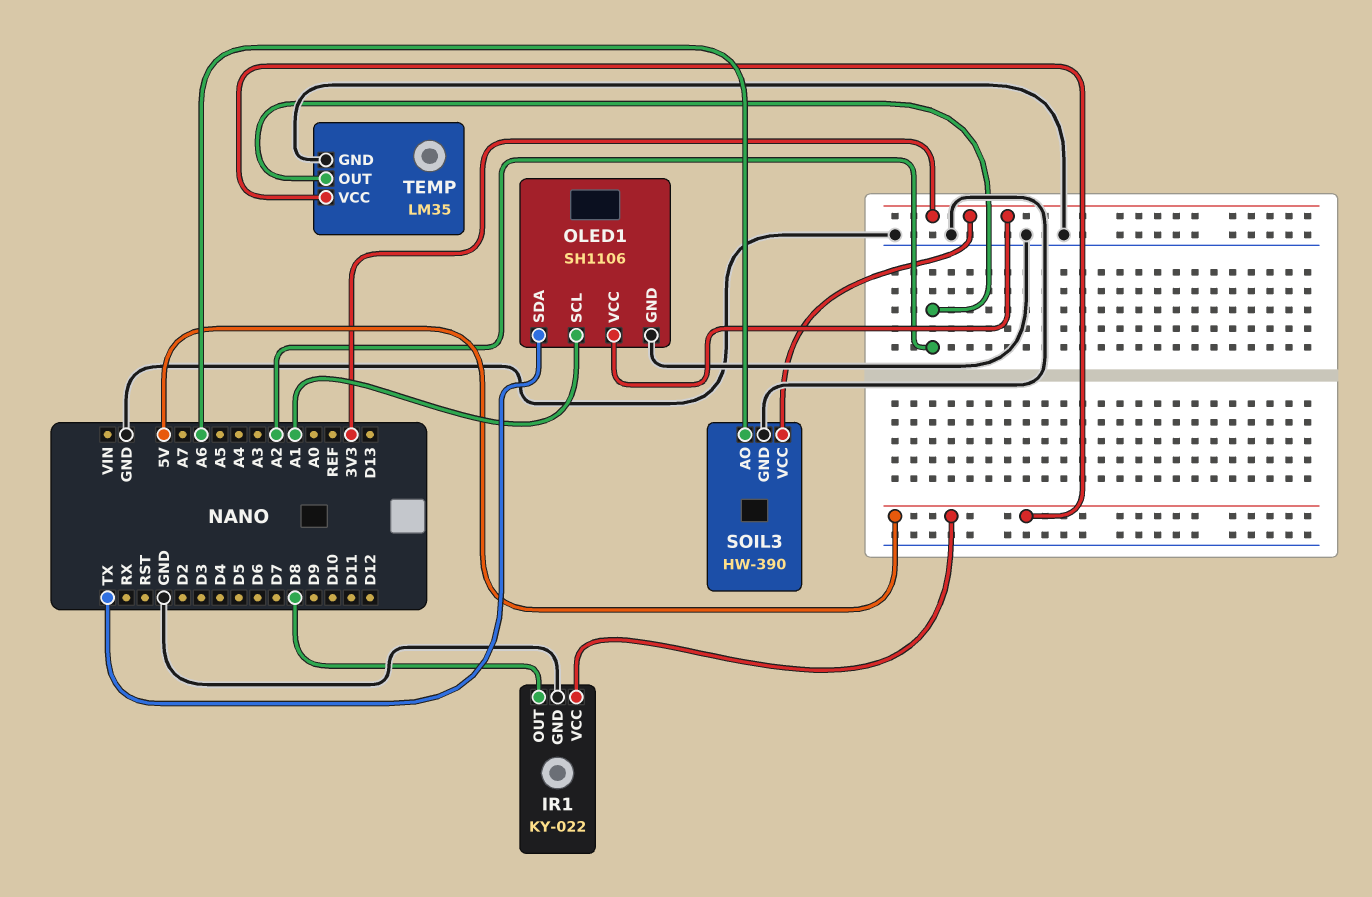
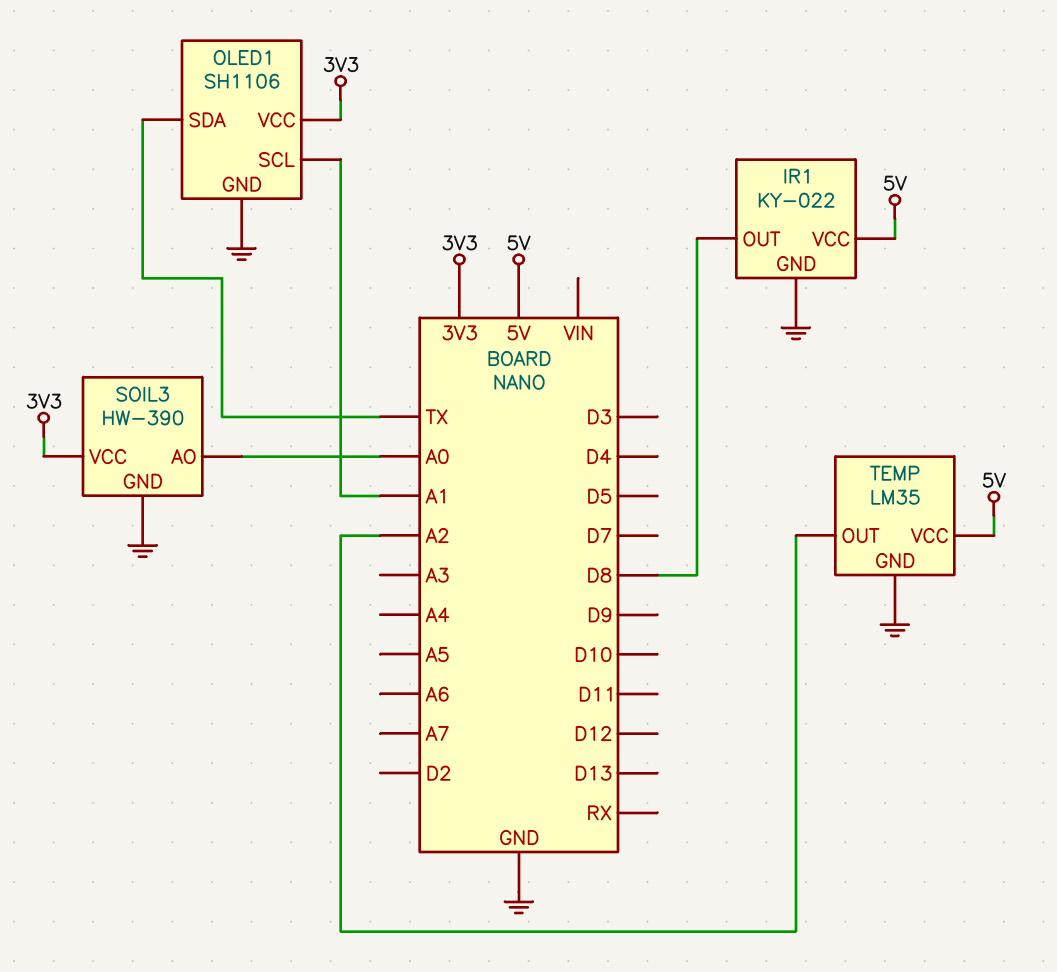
SOIL3 pin AO: A6 -> A0

